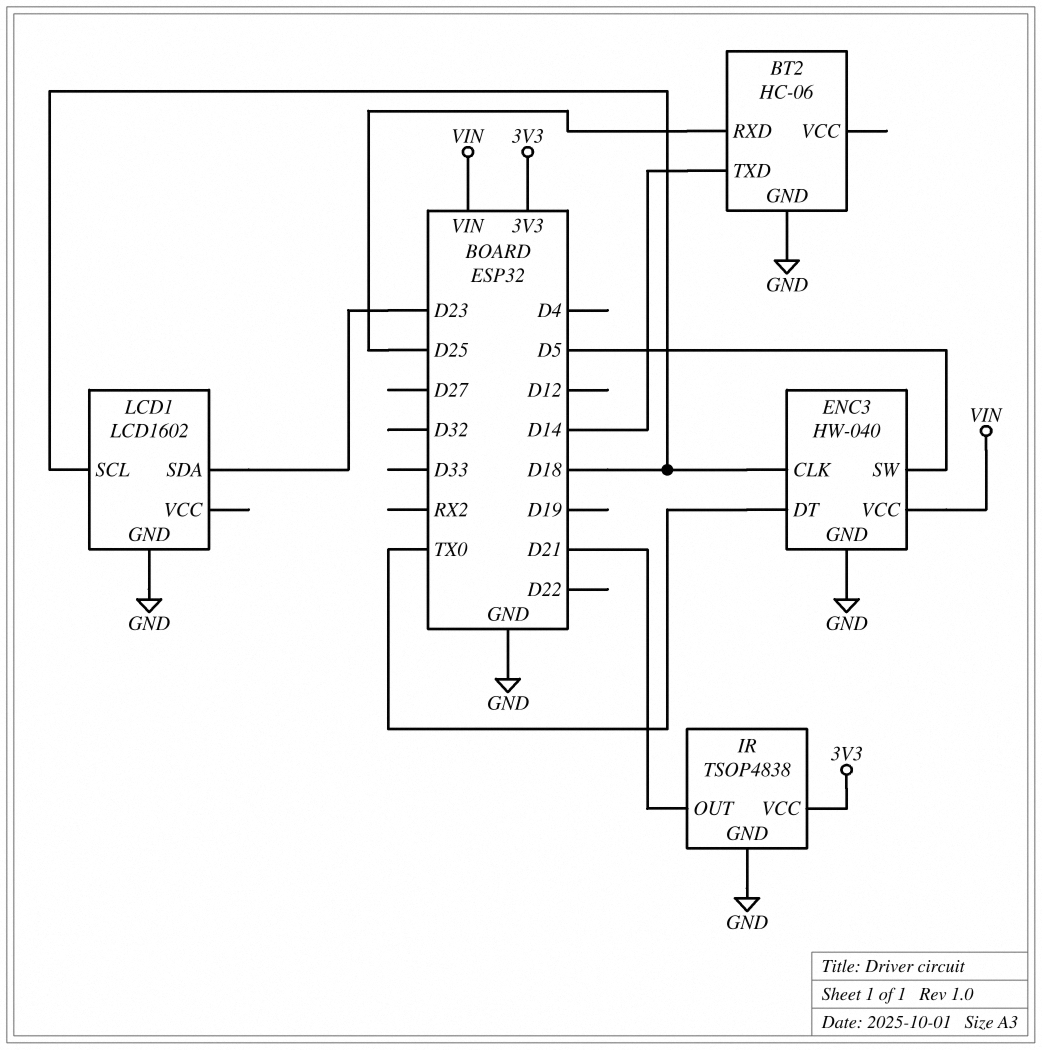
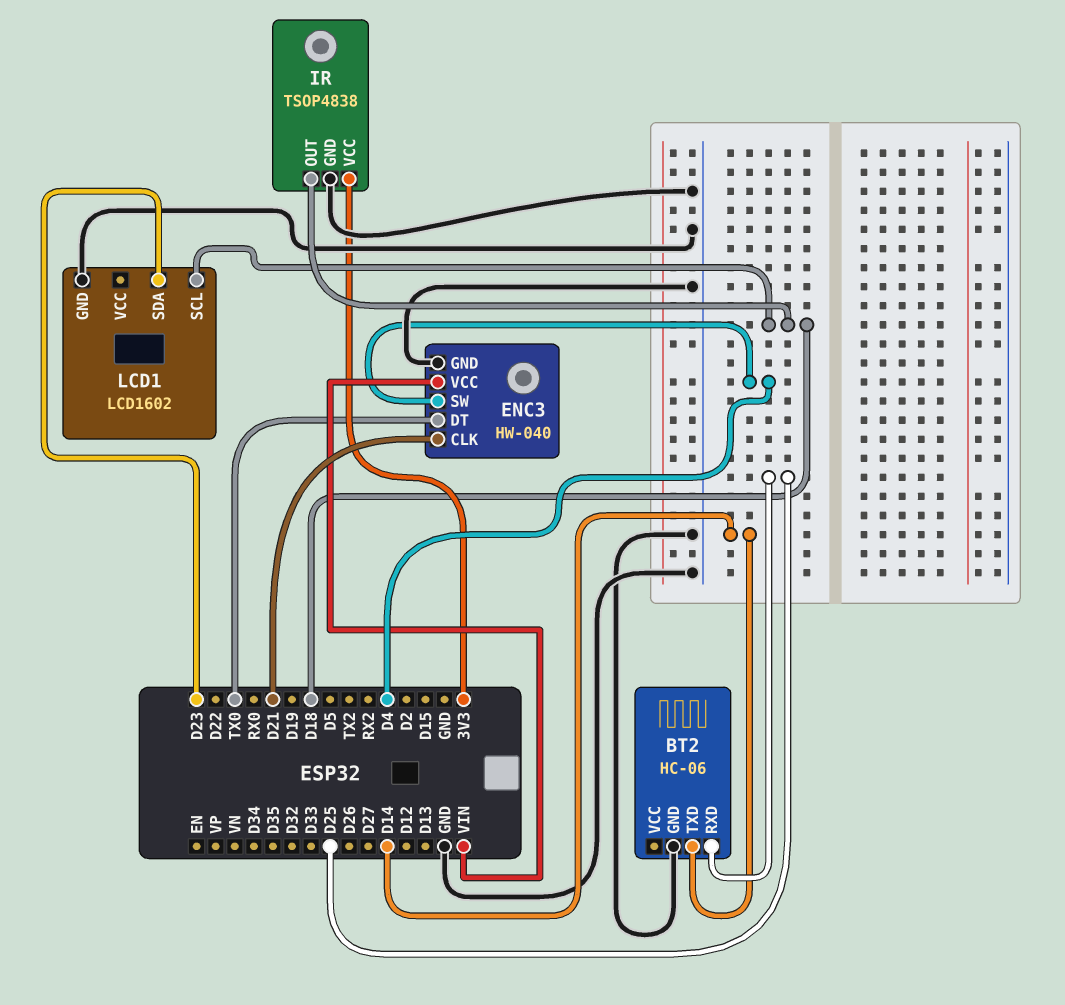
ENC3 pin CLK: D18 -> D21
ENC3 pin SW: D5 -> D4
IR pin OUT: D21 -> D18

